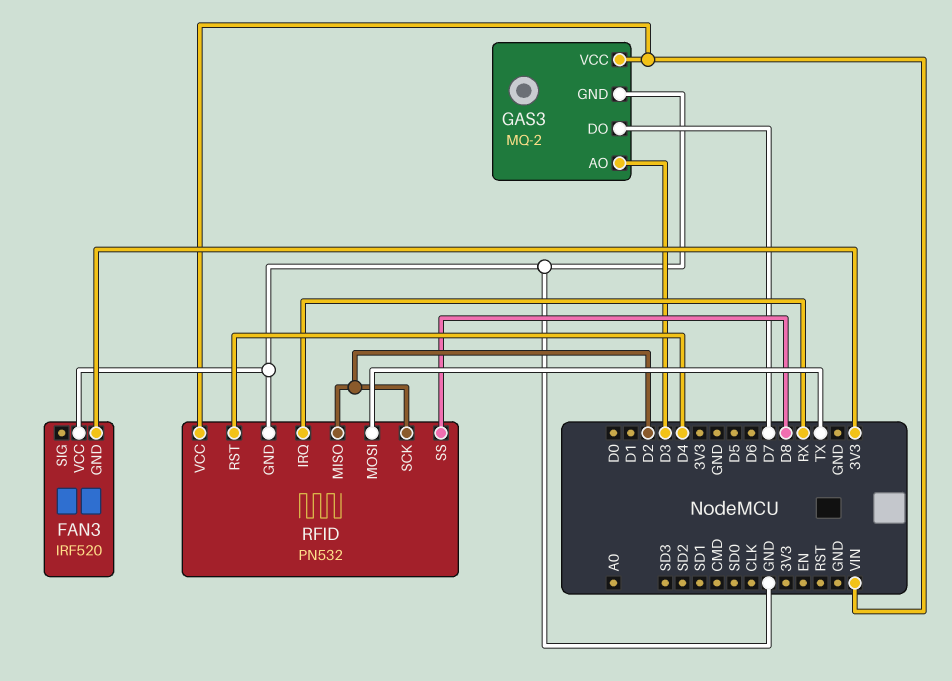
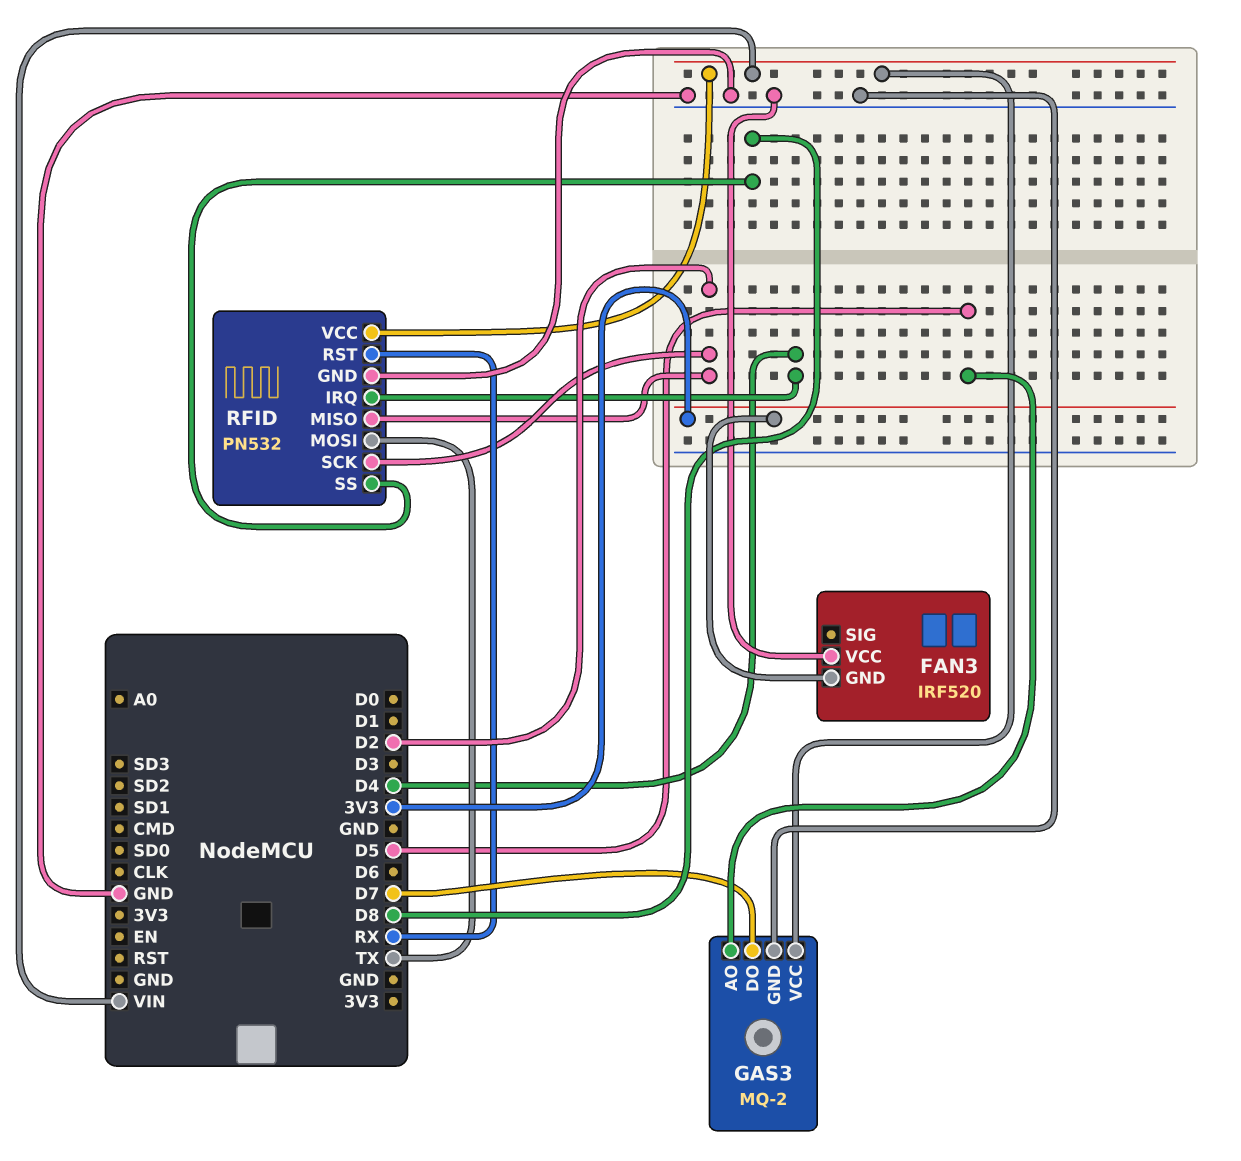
GAS3 pin AO: D3 -> D5
RFID pin IRQ: RX -> D4
RFID pin RST: D4 -> RX

